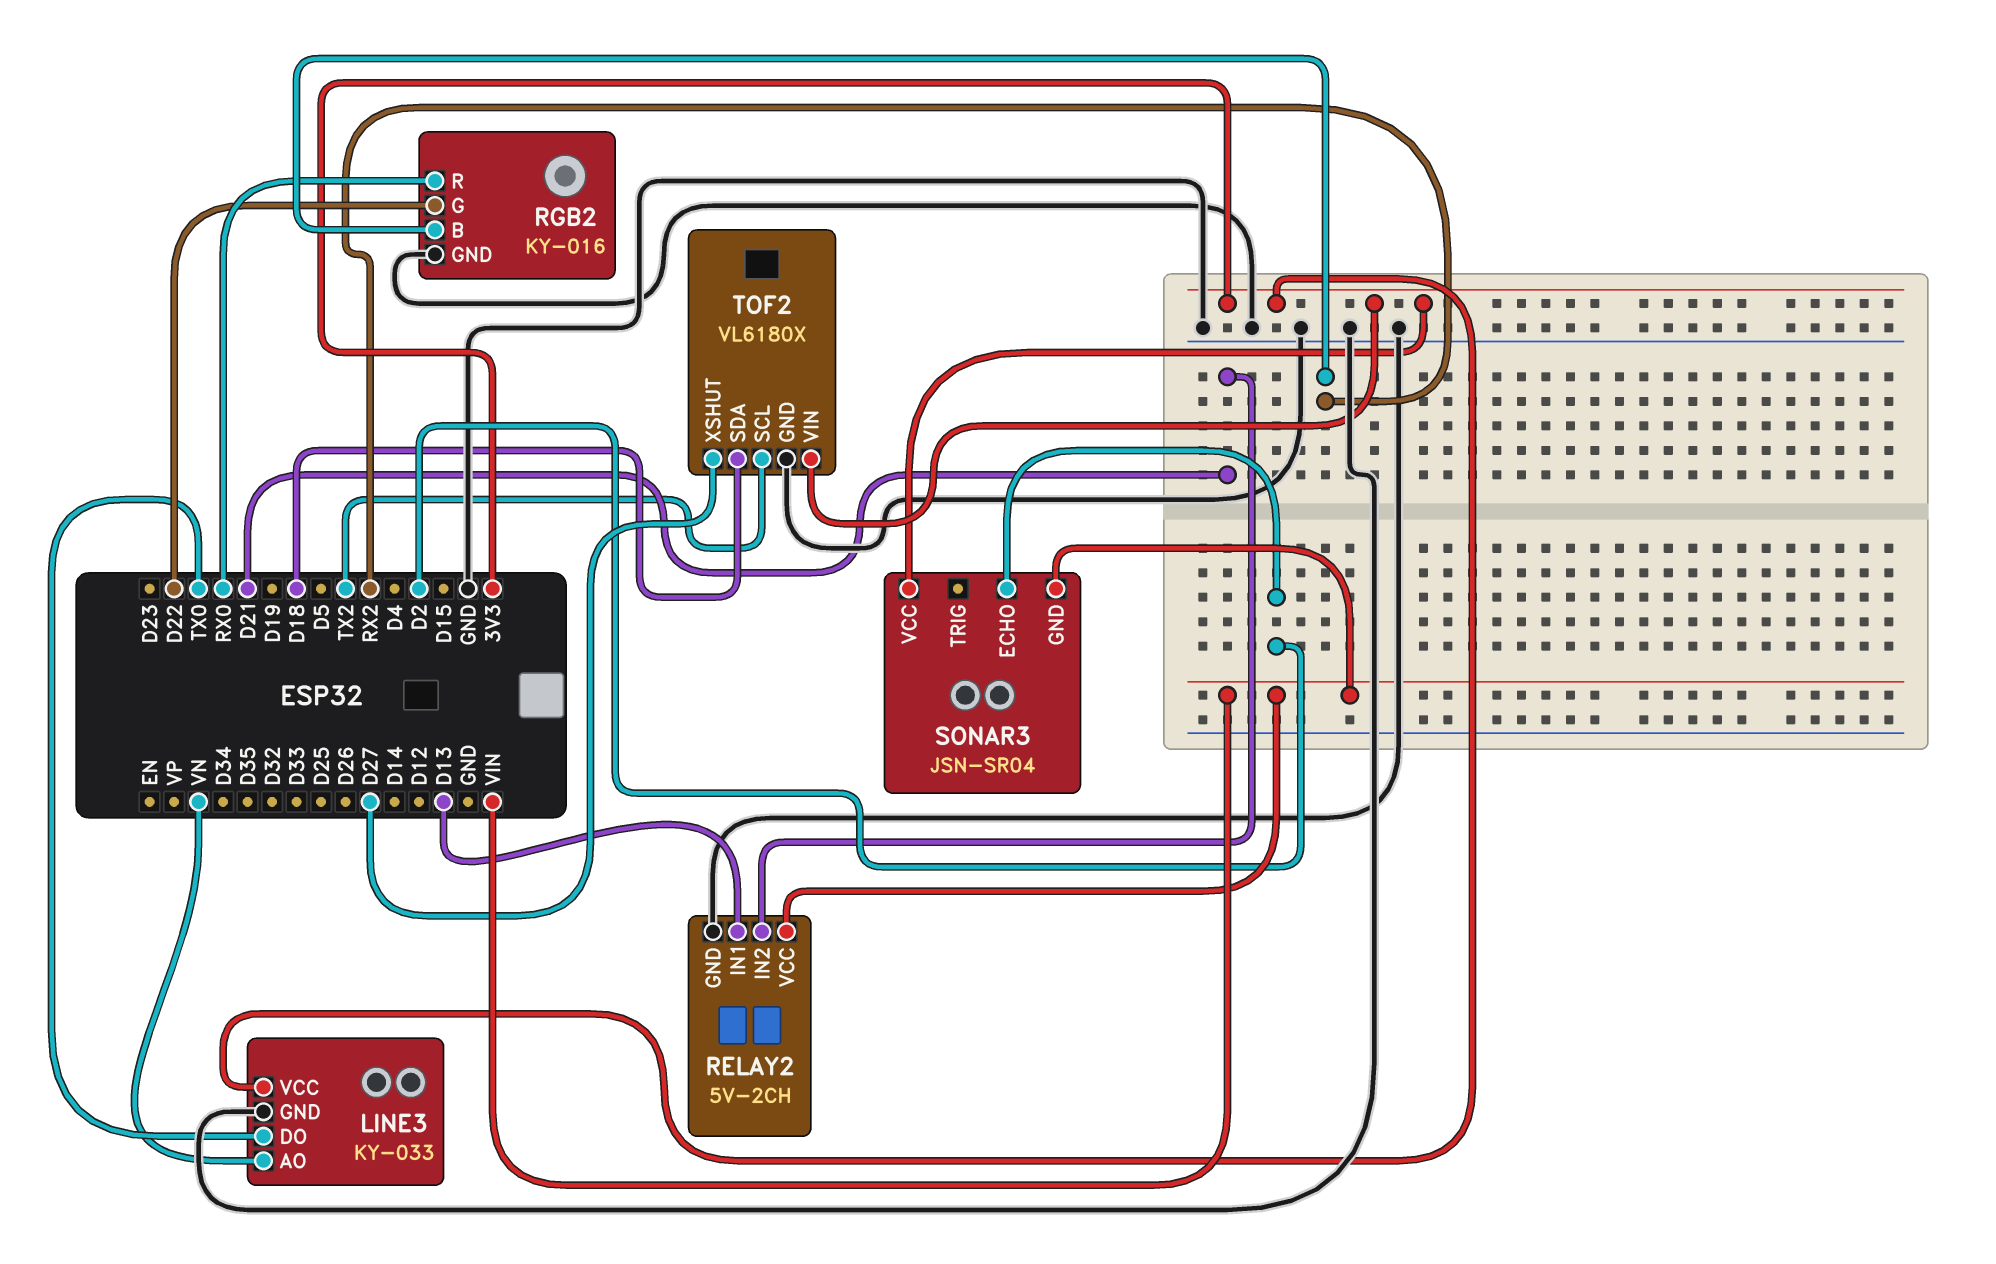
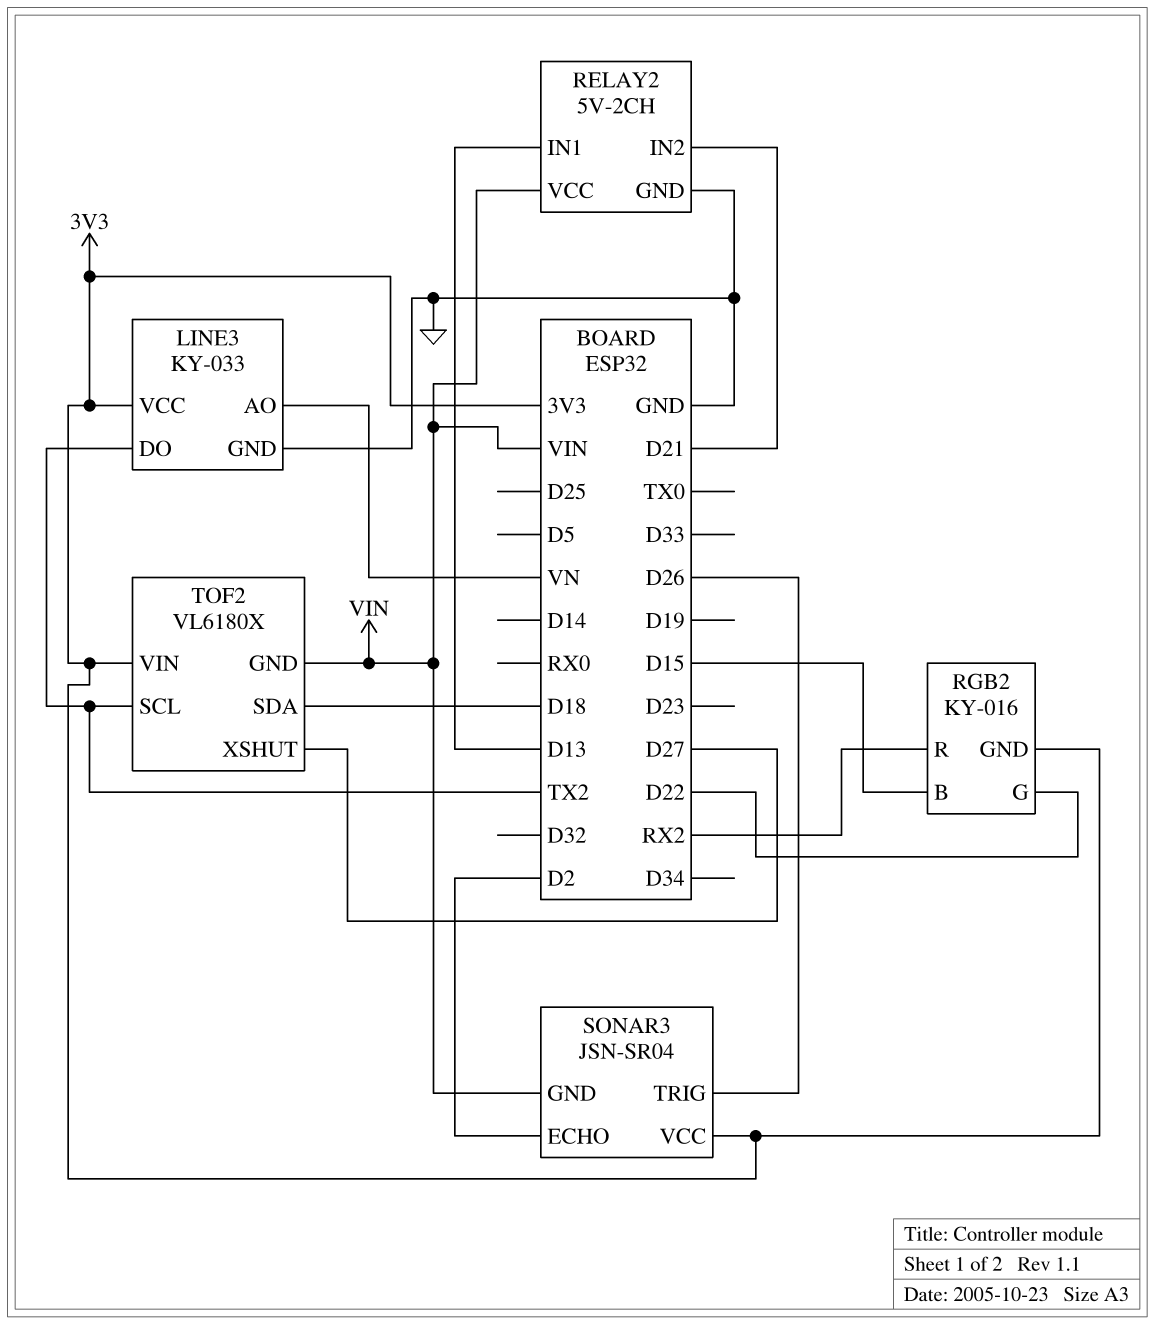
LINE3 pin DO: TX0 -> TX2
RGB2 pin B: RX2 -> D15
RGB2 pin GND: GND -> 3V3
RGB2 pin R: RX0 -> RX2
SONAR3 pin TRIG: none -> D26
TOF2 pin GND: GND -> VIN

